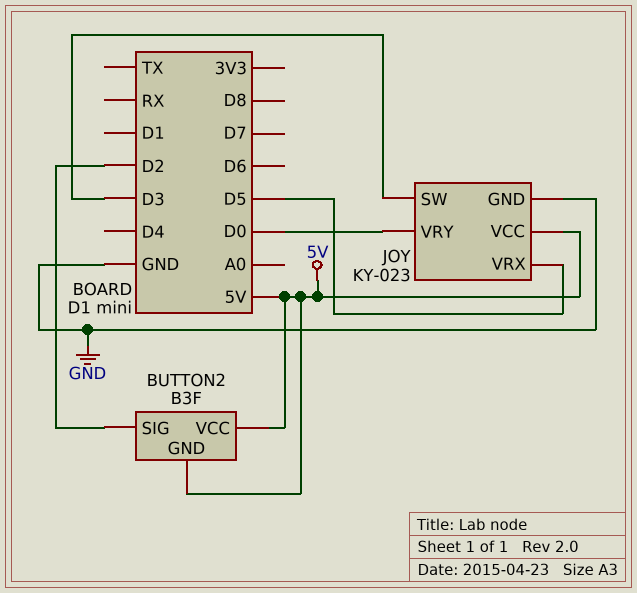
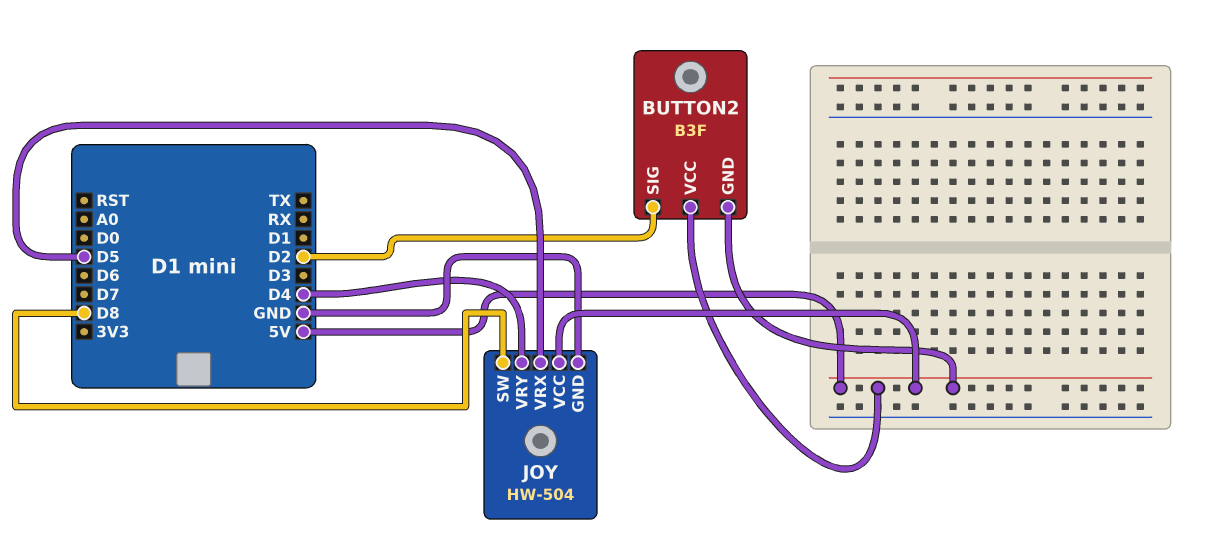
JOY: KY-023 -> HW-504
JOY pin SW: D3 -> D8
JOY pin VRY: D0 -> D4

